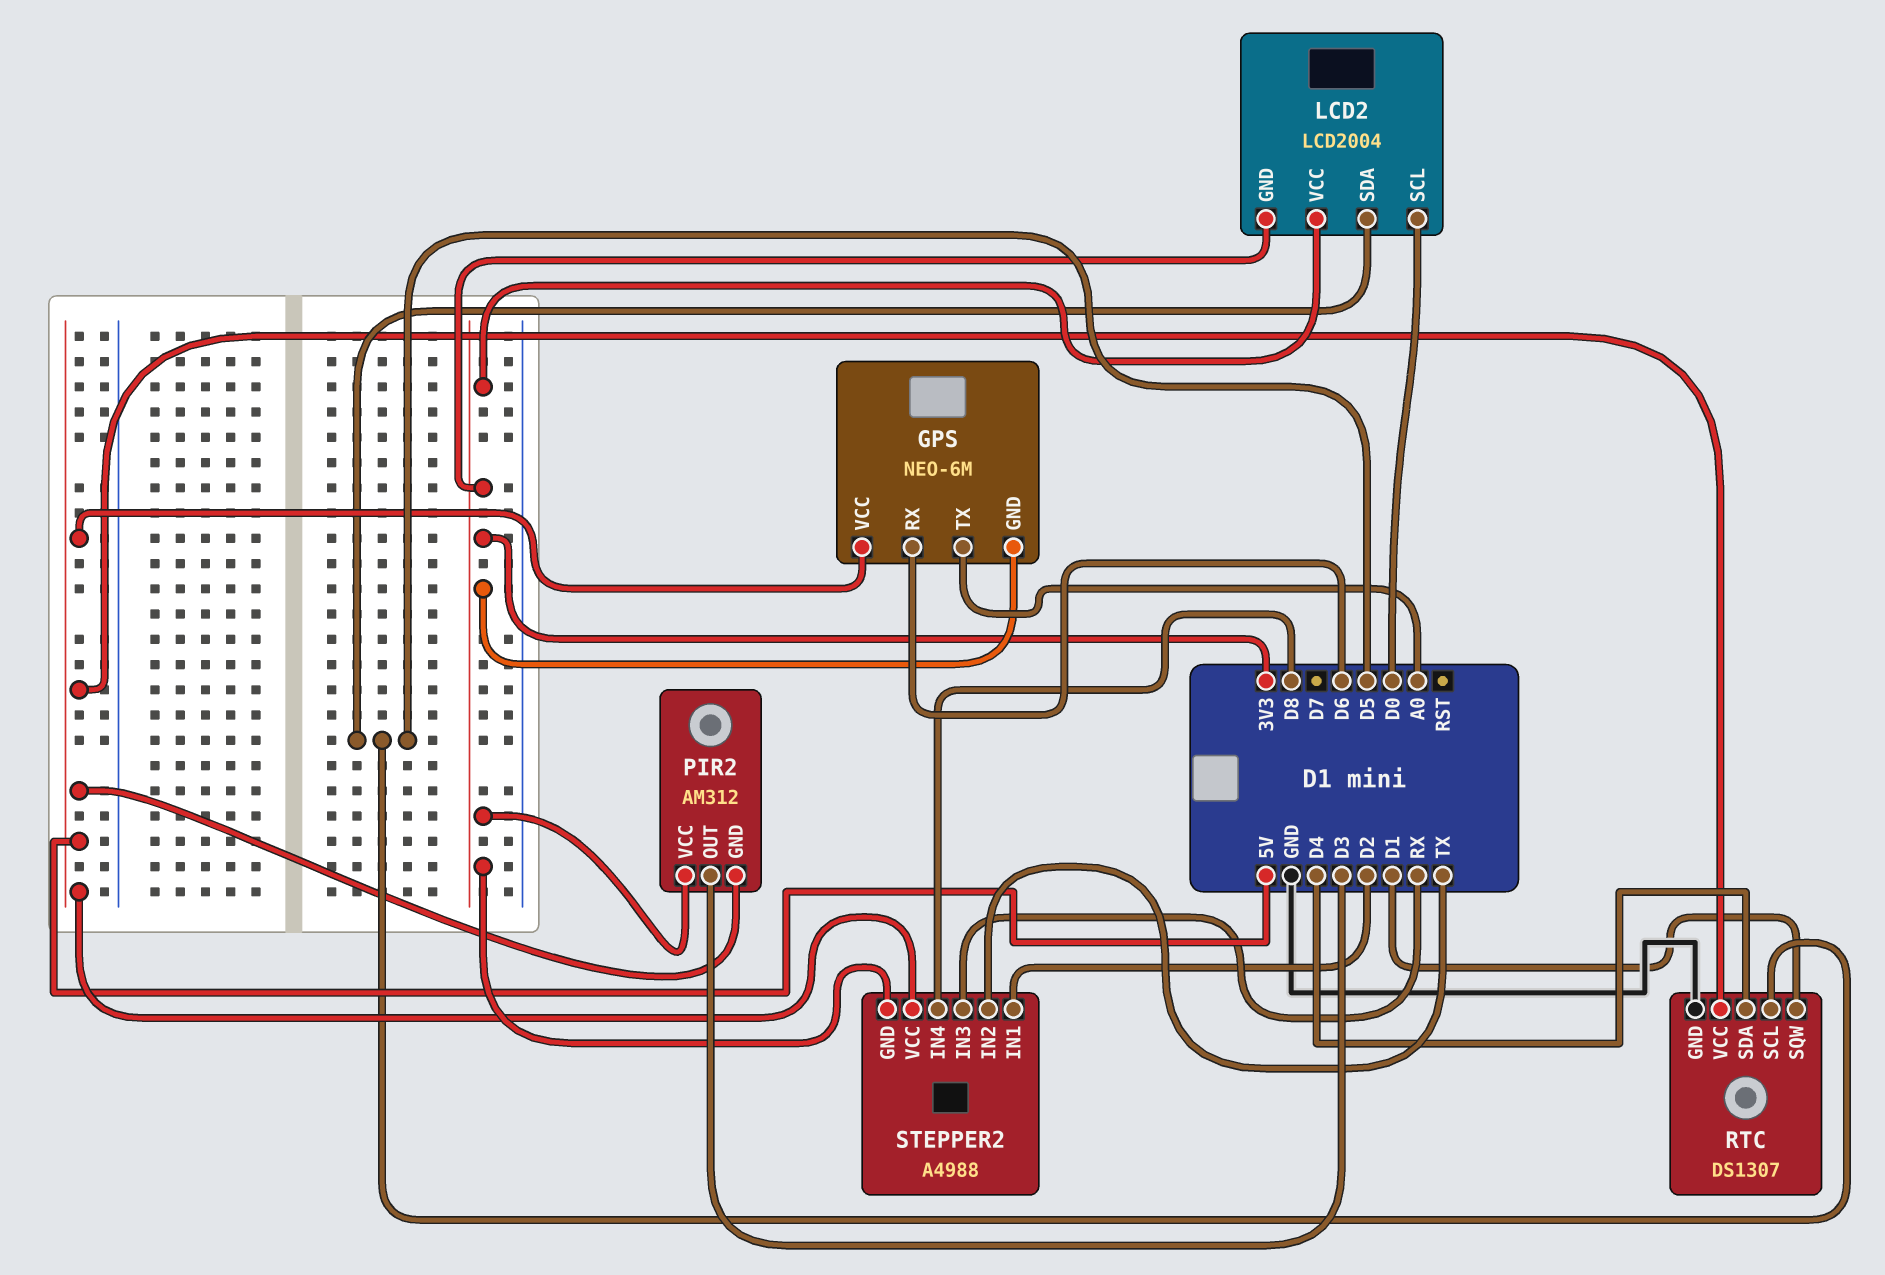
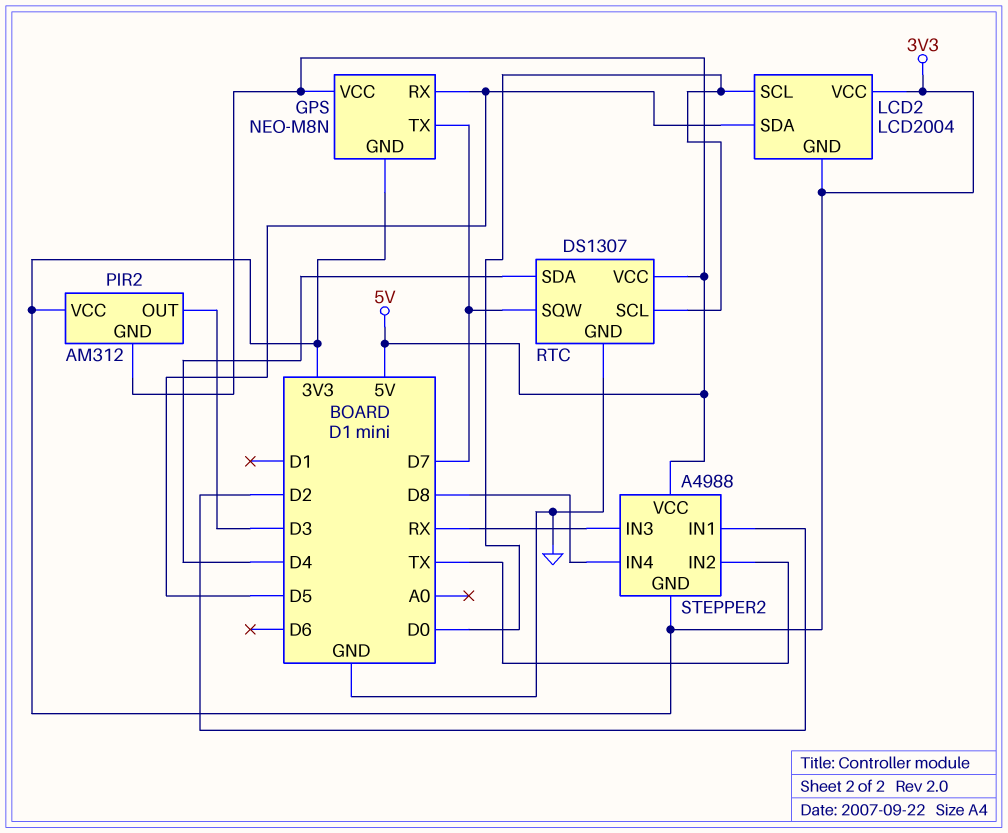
GPS: NEO-6M -> NEO-M8N
GPS pin RX: D6 -> D5
GPS pin TX: A0 -> D7
RTC pin SCL: D5 -> D0
RTC pin SQW: D1 -> D7

